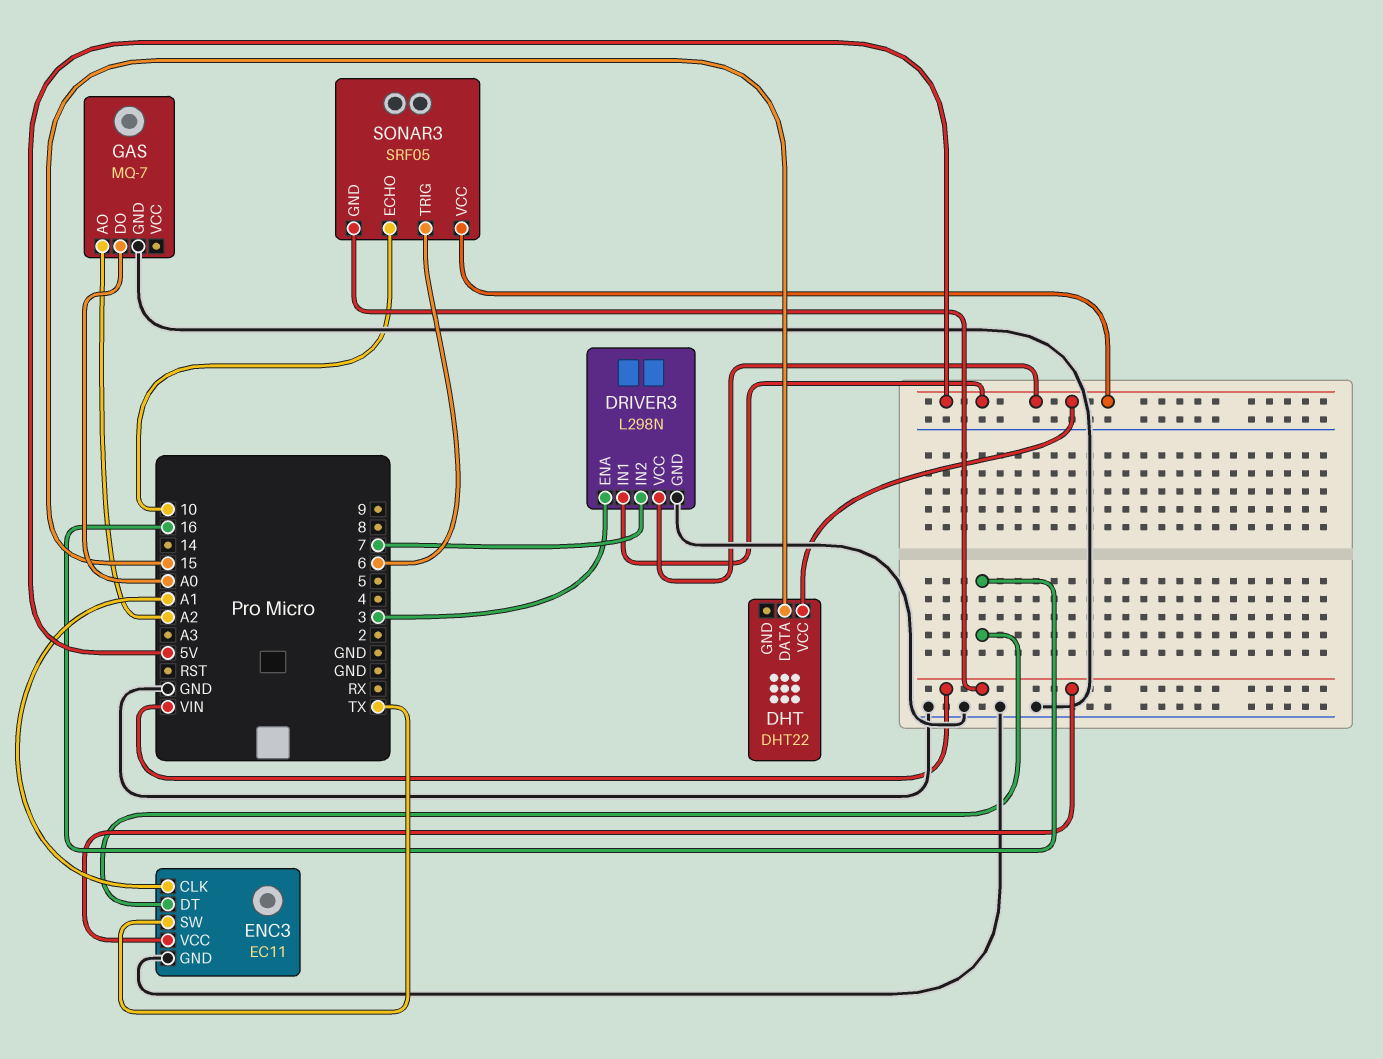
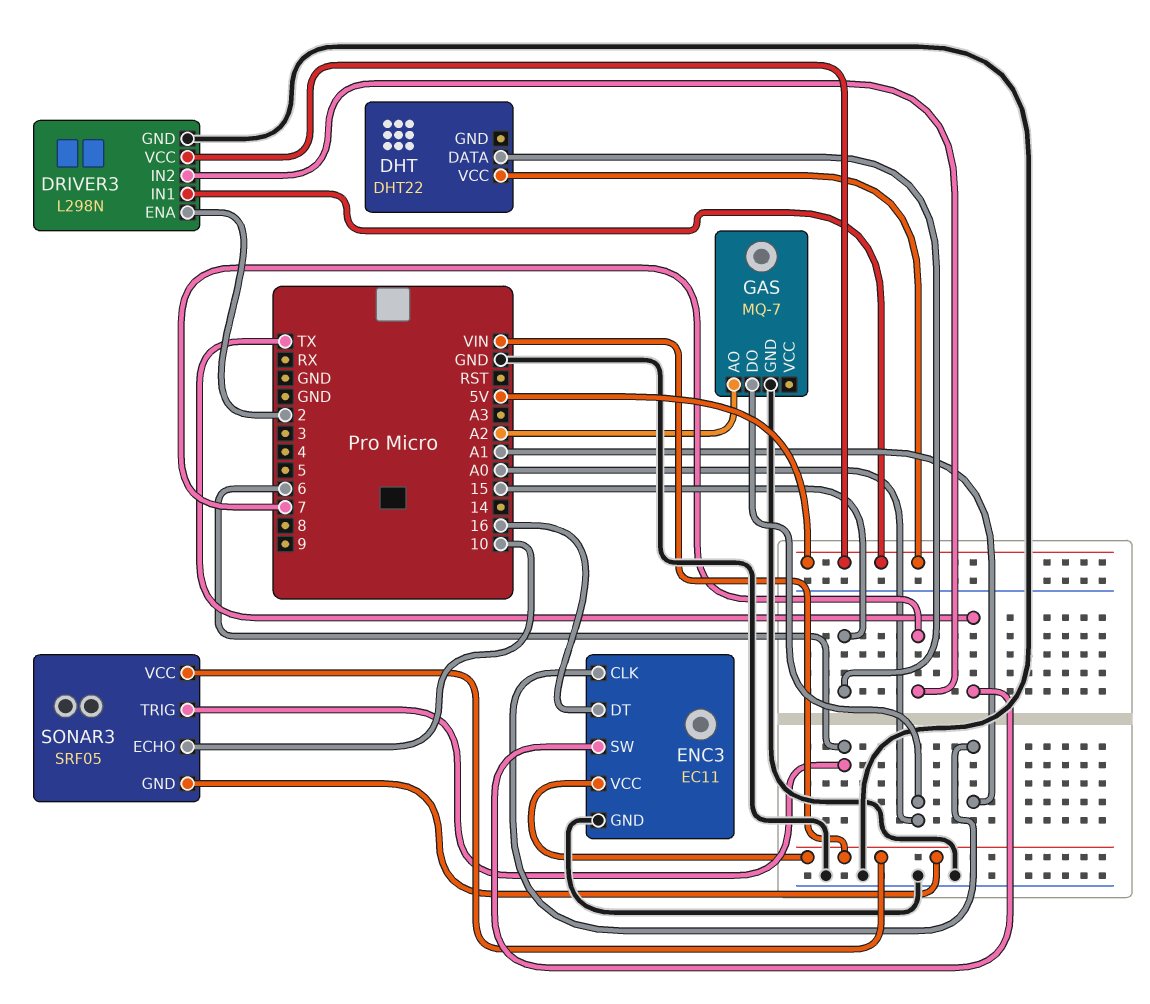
DRIVER3 pin ENA: 3 -> 2
SONAR3 pin VCC: 5V -> VIN

